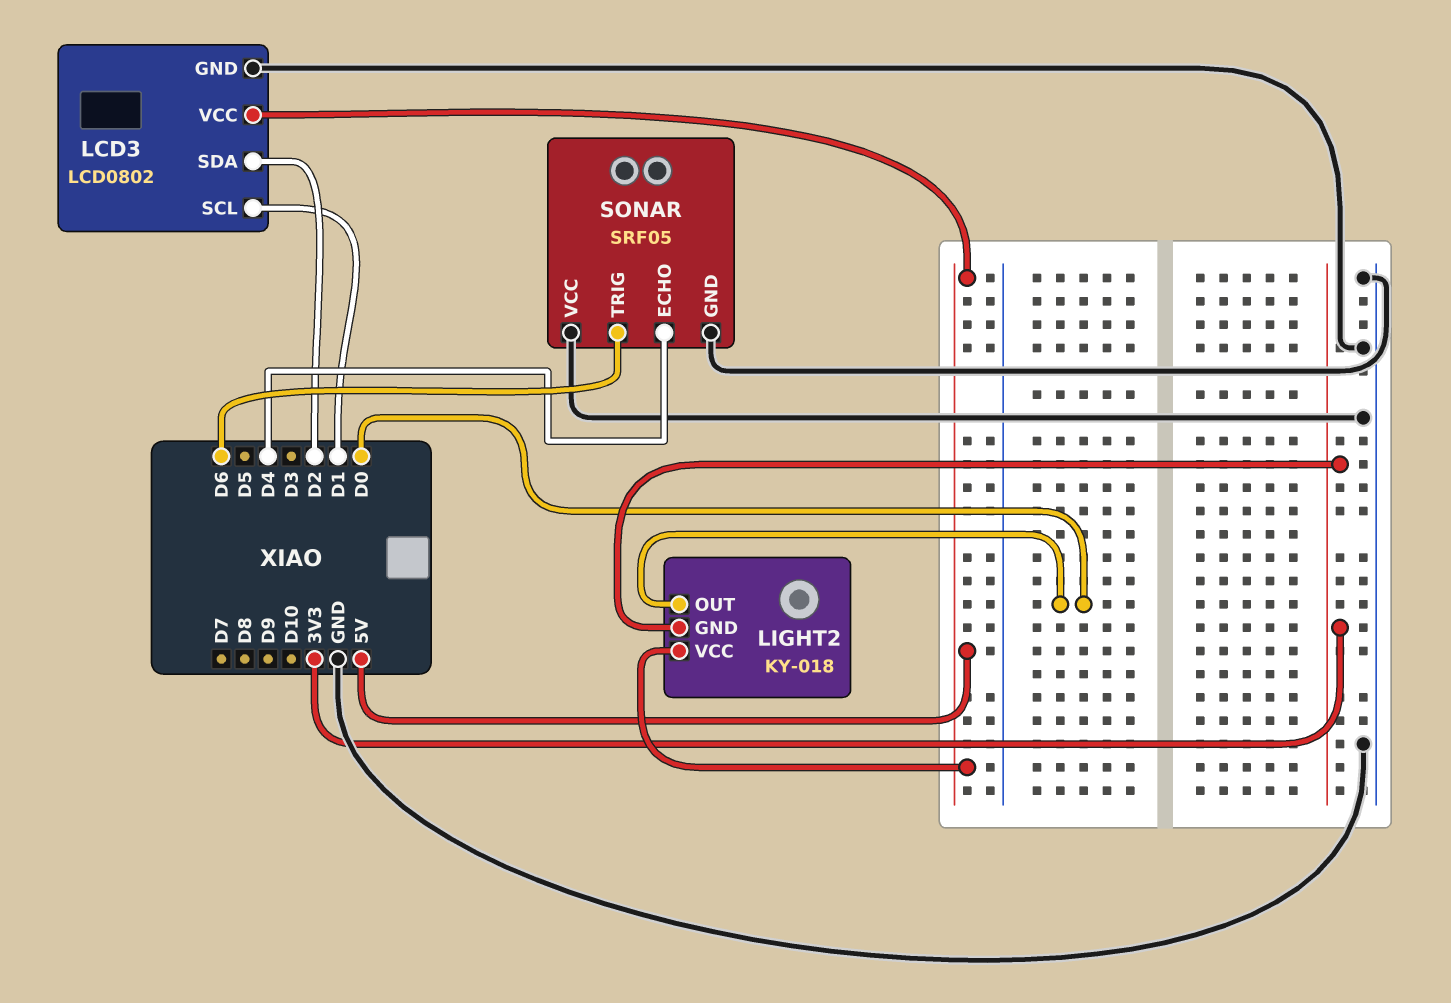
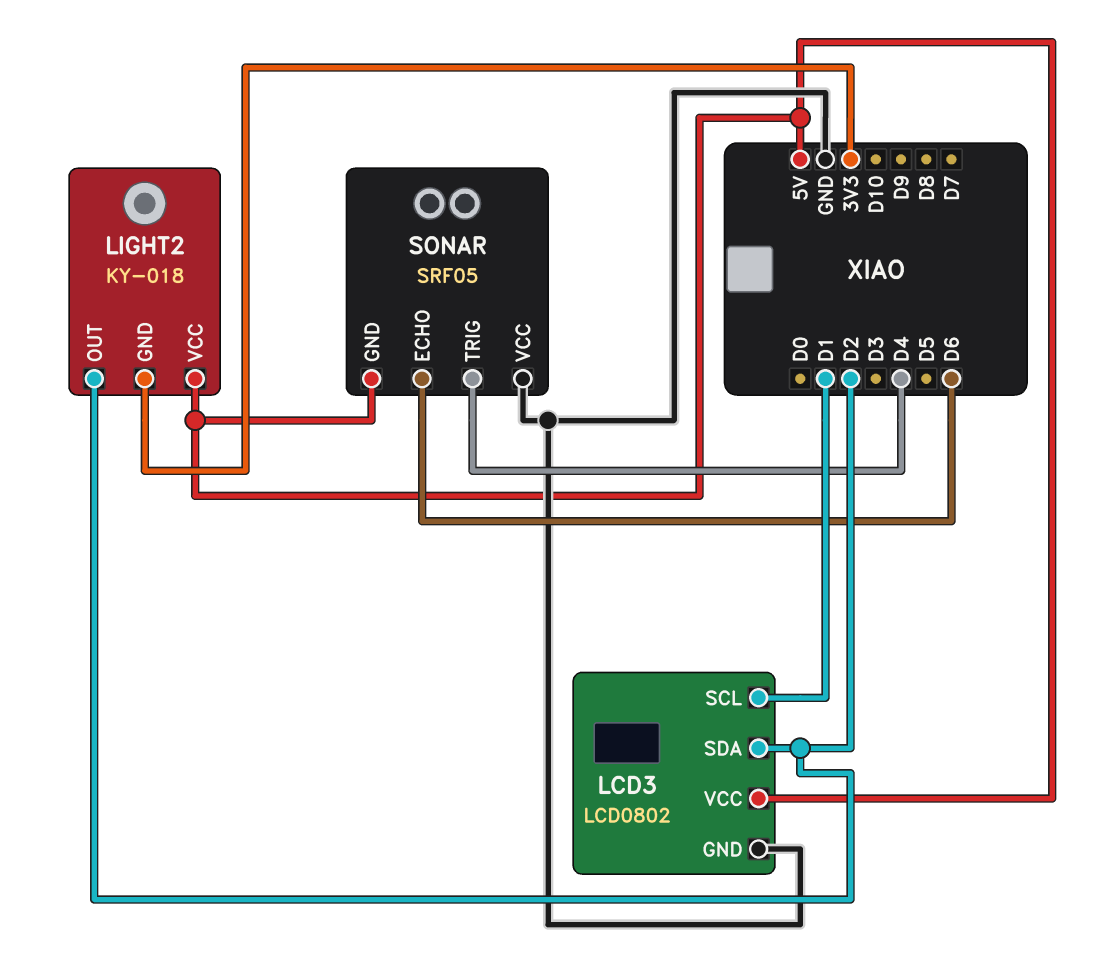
LIGHT2 pin OUT: D0 -> D2
SONAR pin ECHO: D4 -> D6
SONAR pin GND: GND -> 5V
SONAR pin TRIG: D6 -> D4

